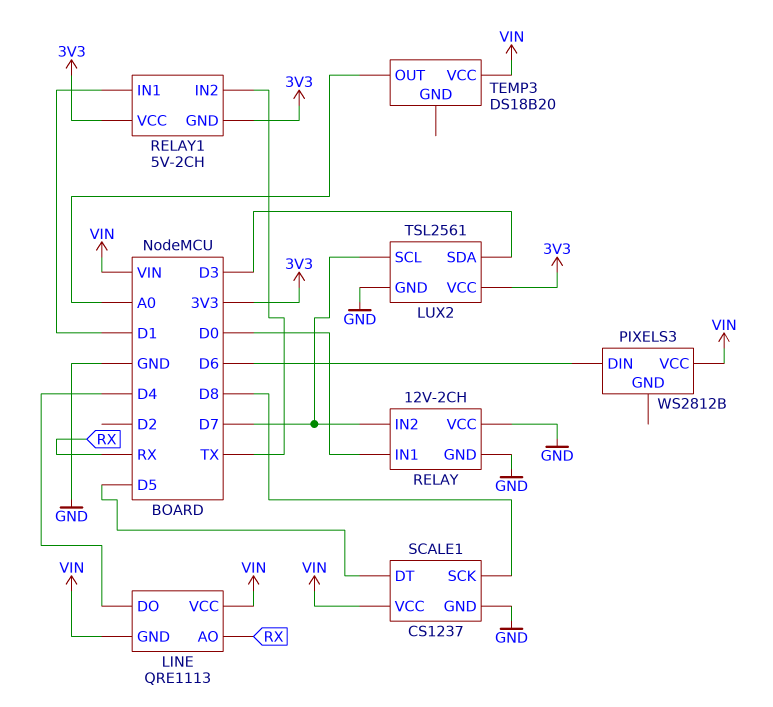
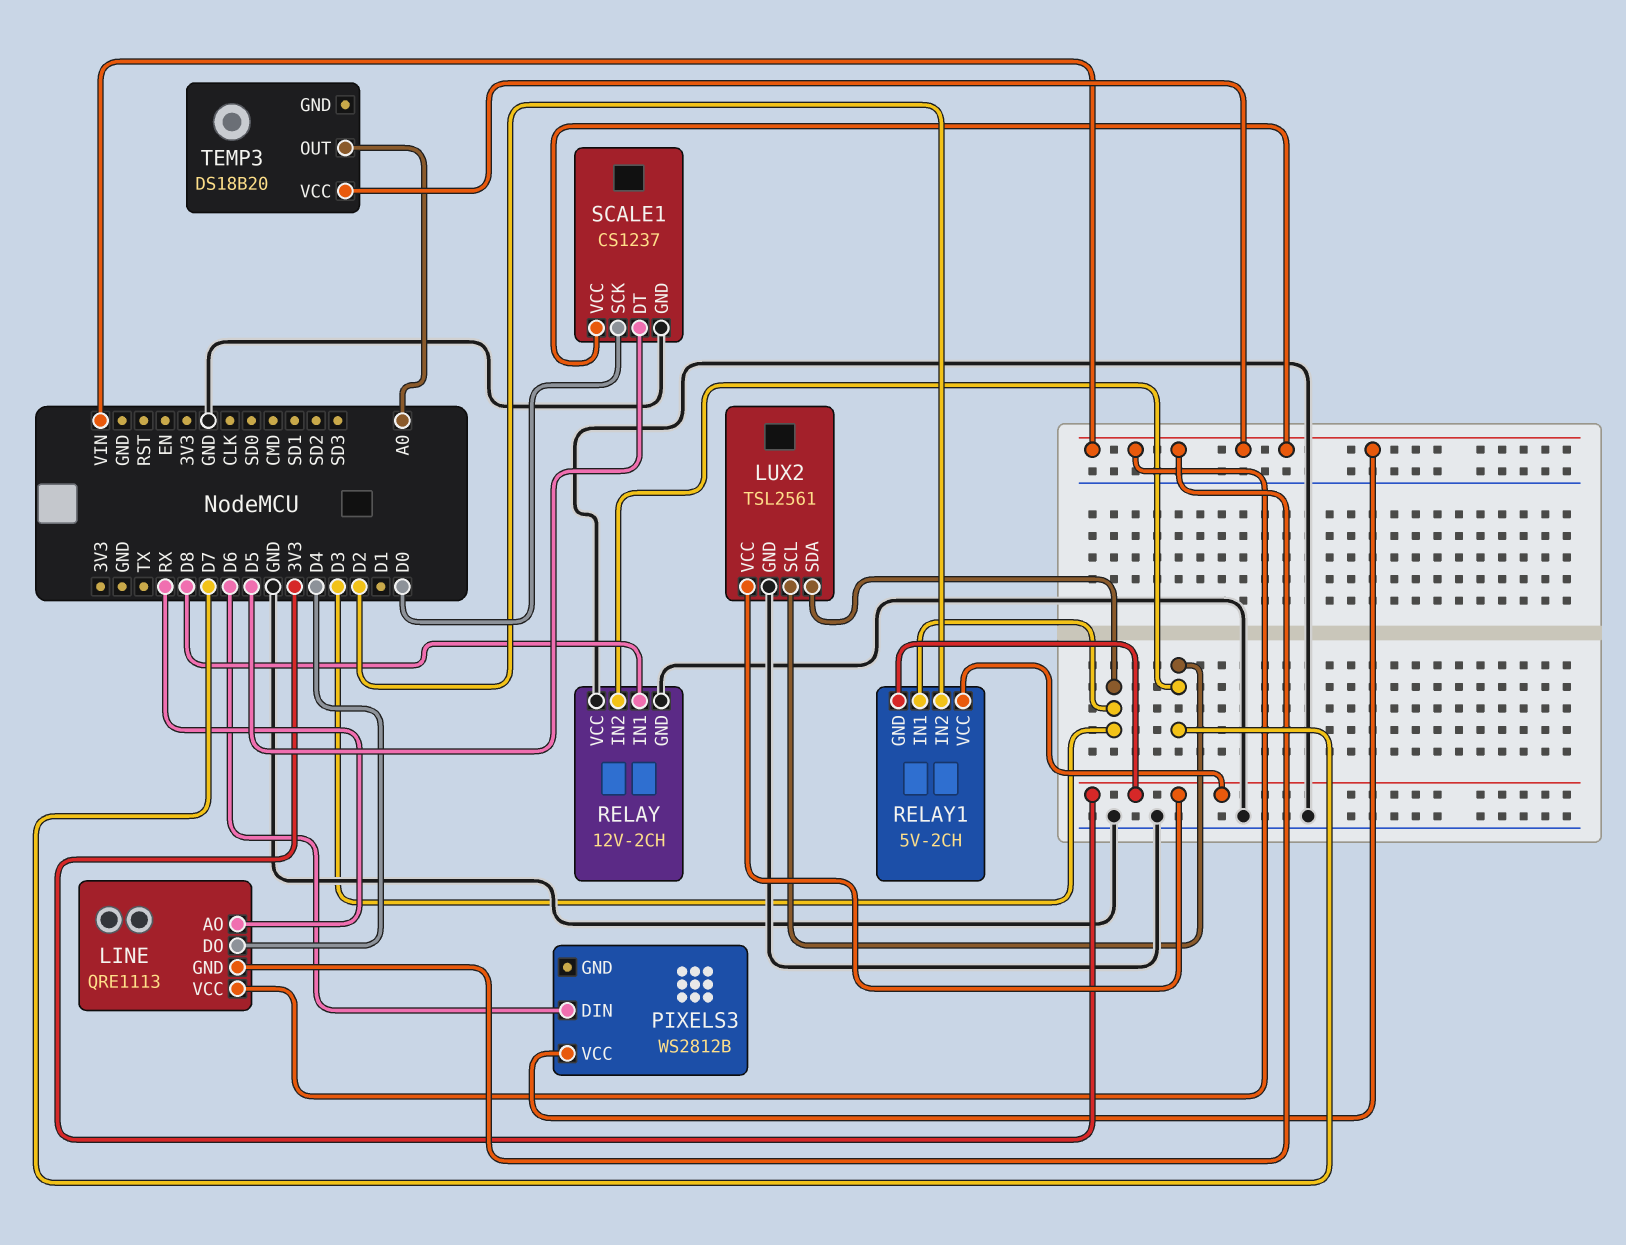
RELAY pin IN1: D0 -> D8
RELAY1 pin IN1: D1 -> D3
RELAY1 pin IN2: TX -> D2
SCALE1 pin SCK: D8 -> D0

